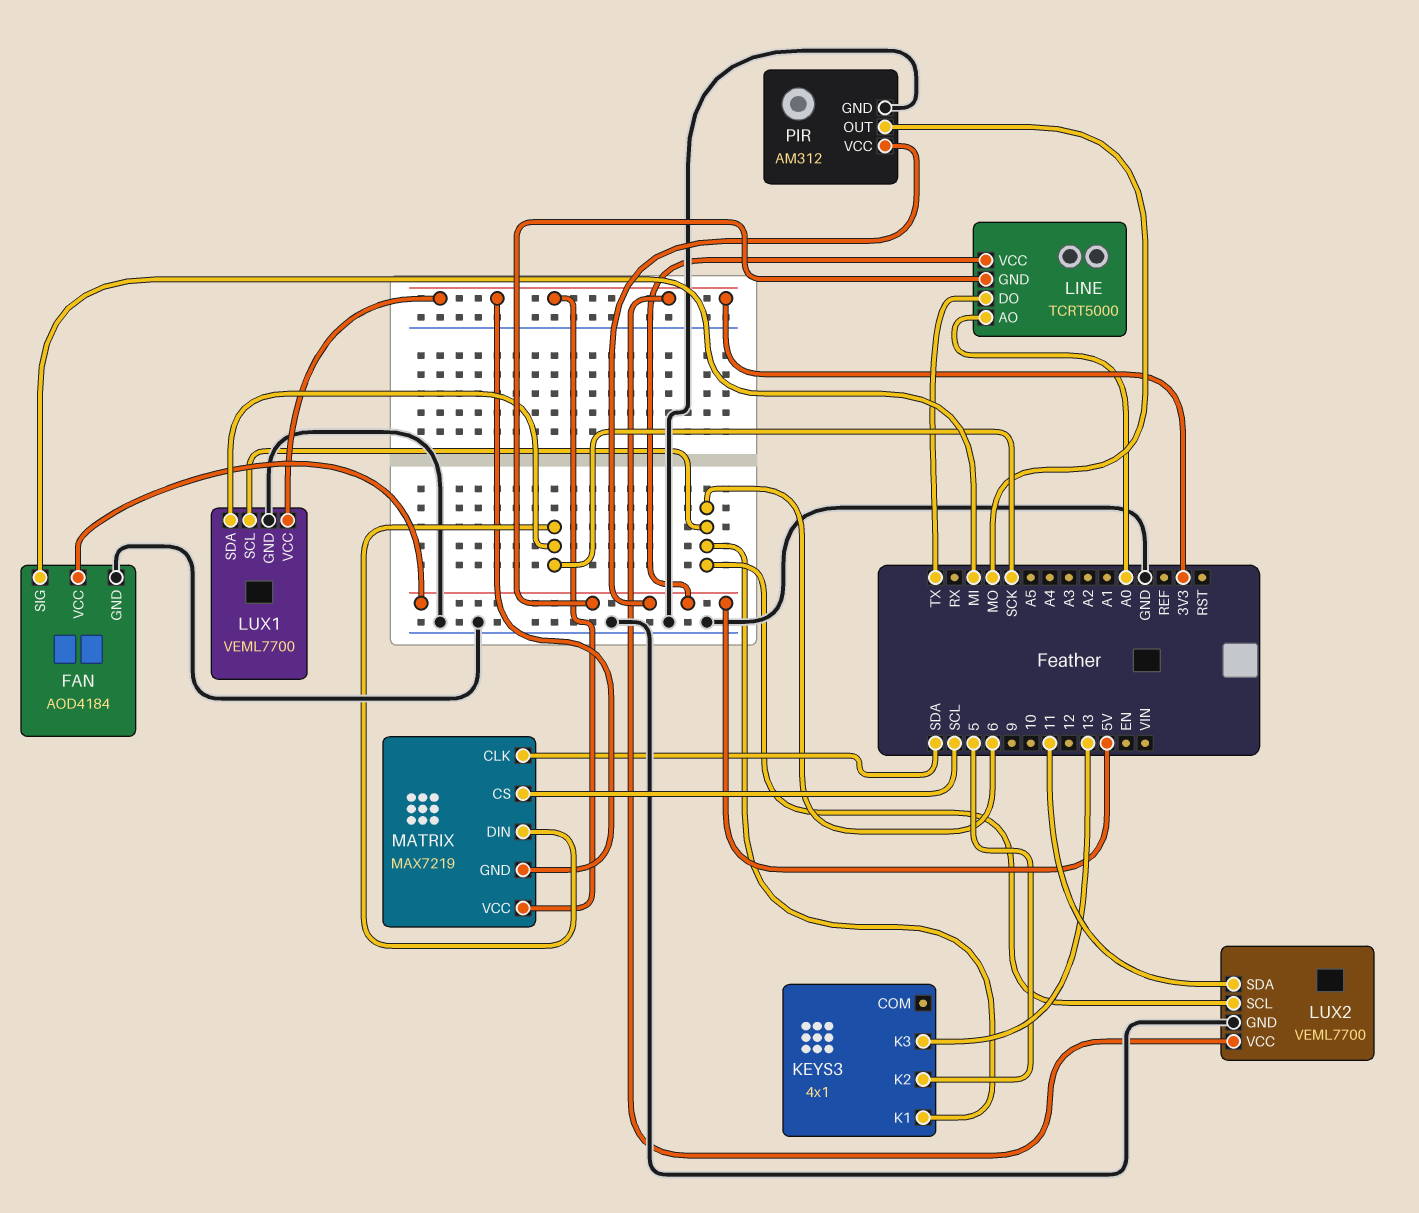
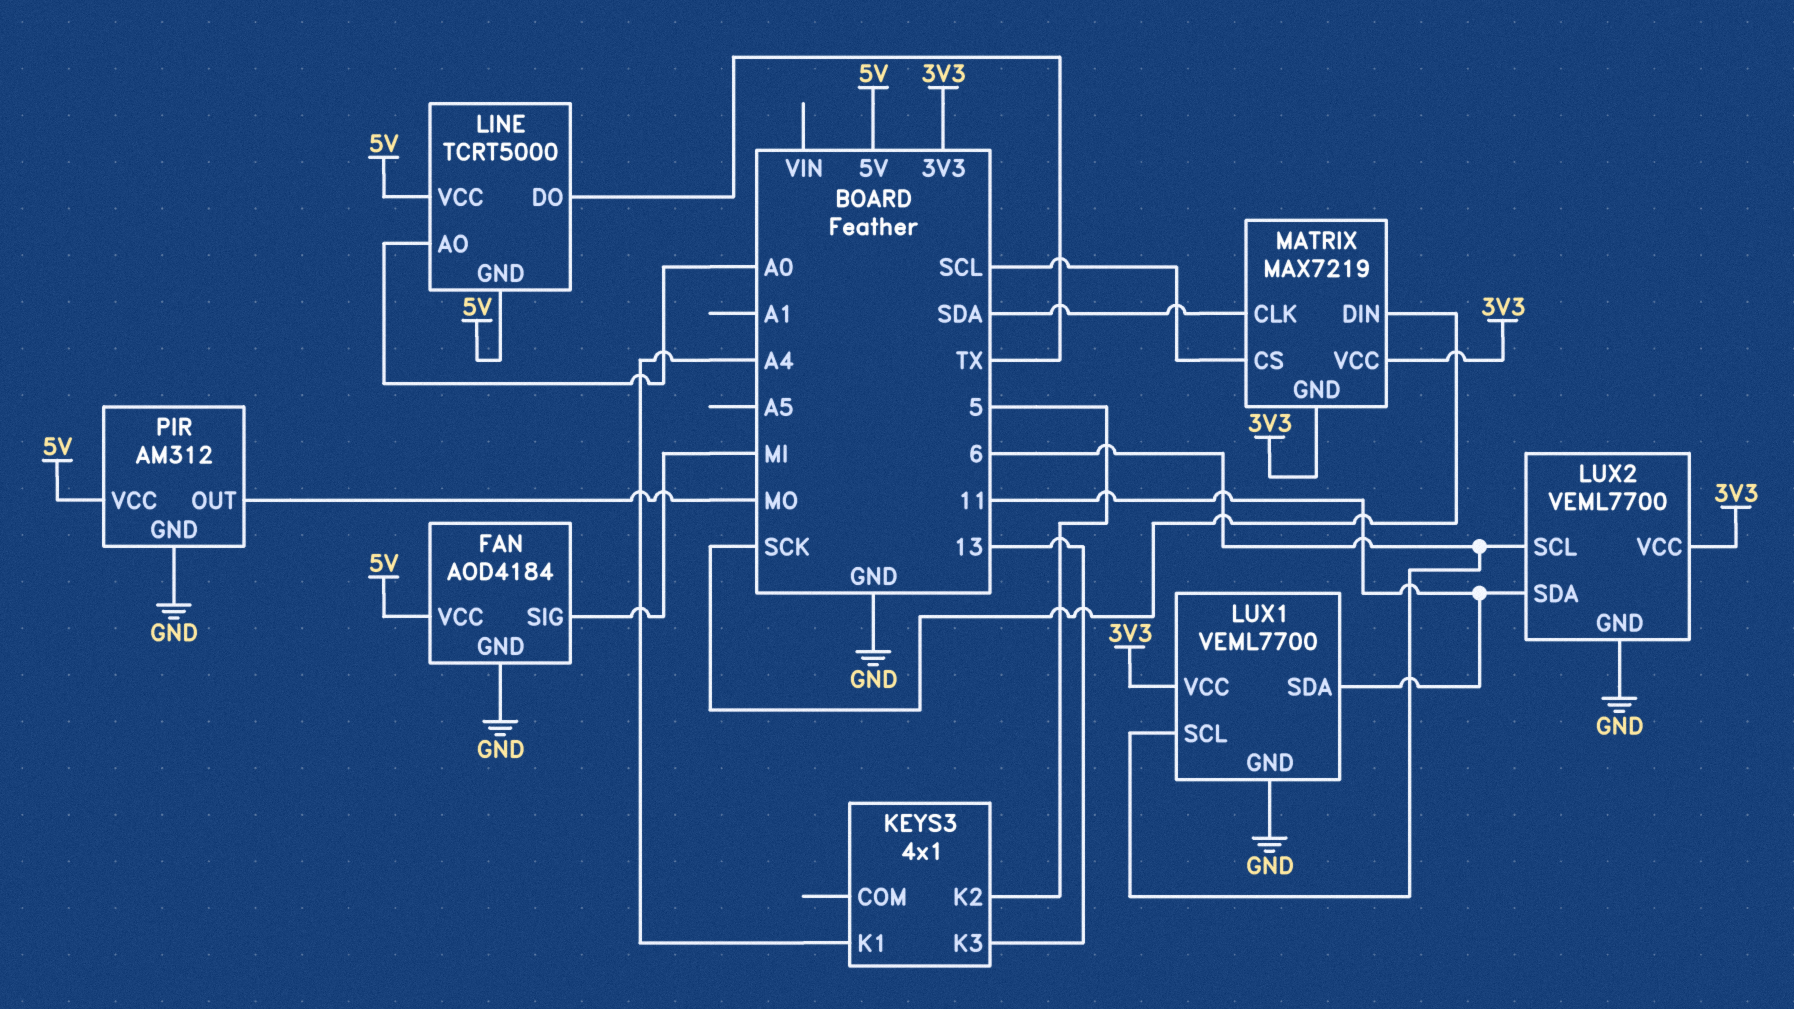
KEYS3 pin K1: 6 -> A4
LUX1 pin SDA: SCK -> 11

